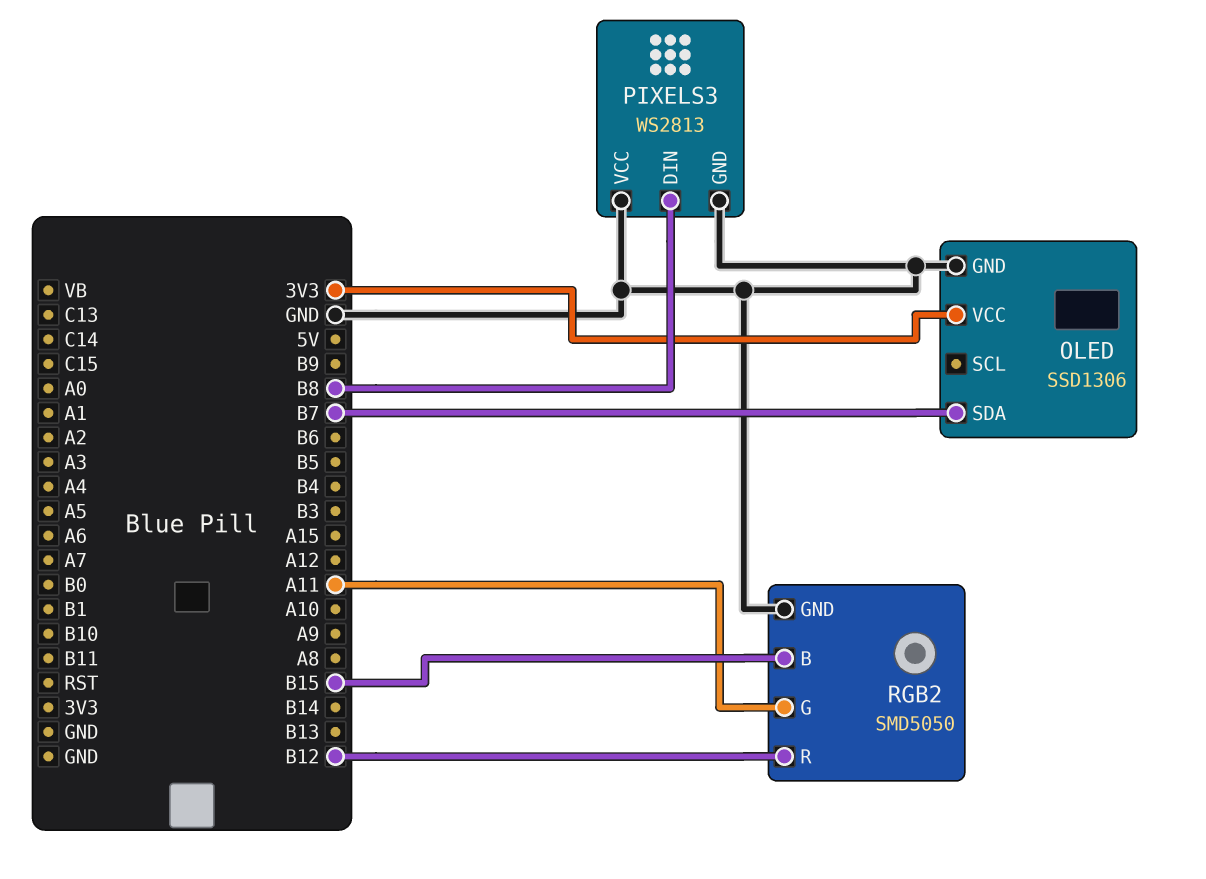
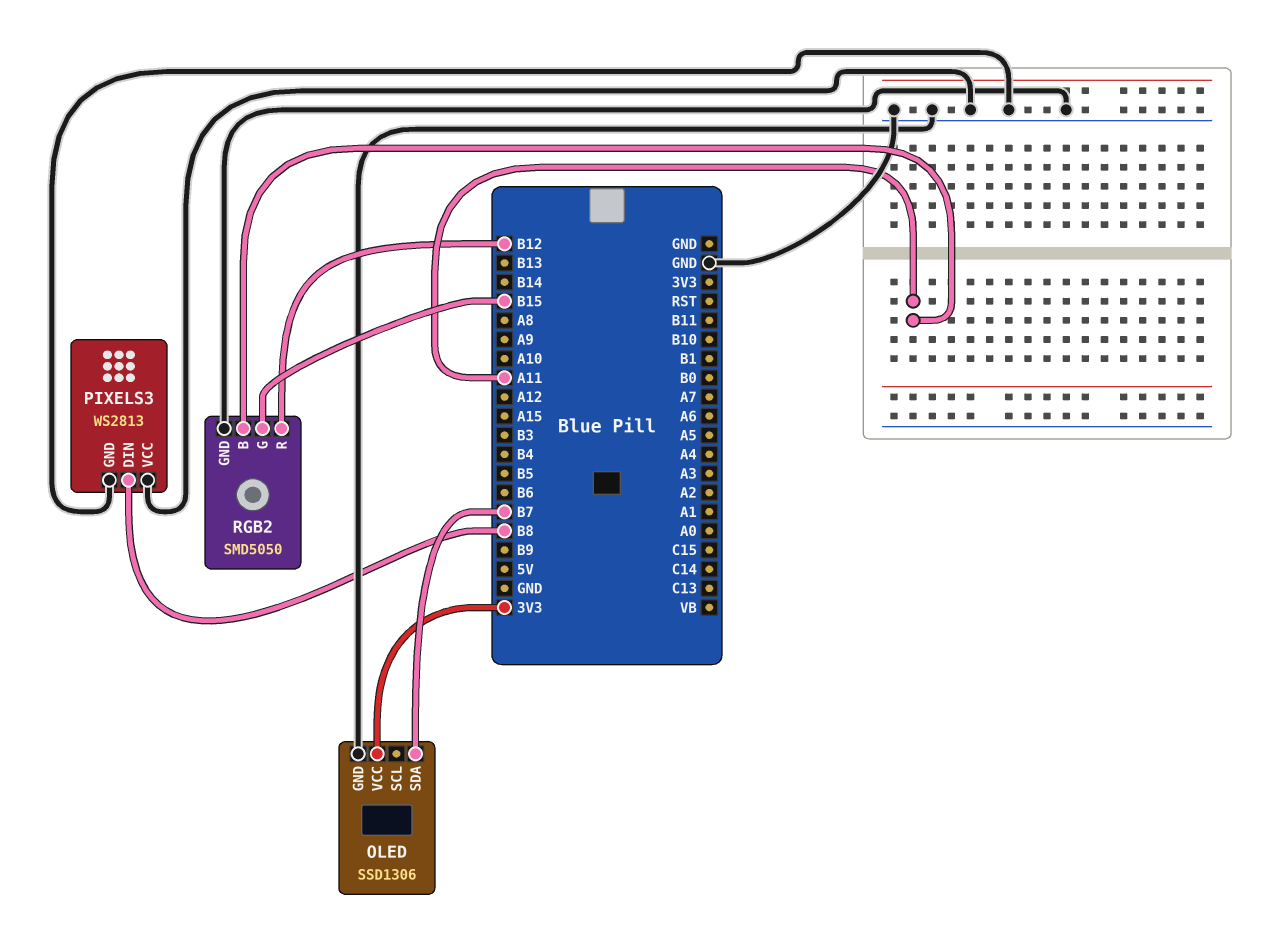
RGB2 pin B: B15 -> A11
RGB2 pin G: A11 -> B15

